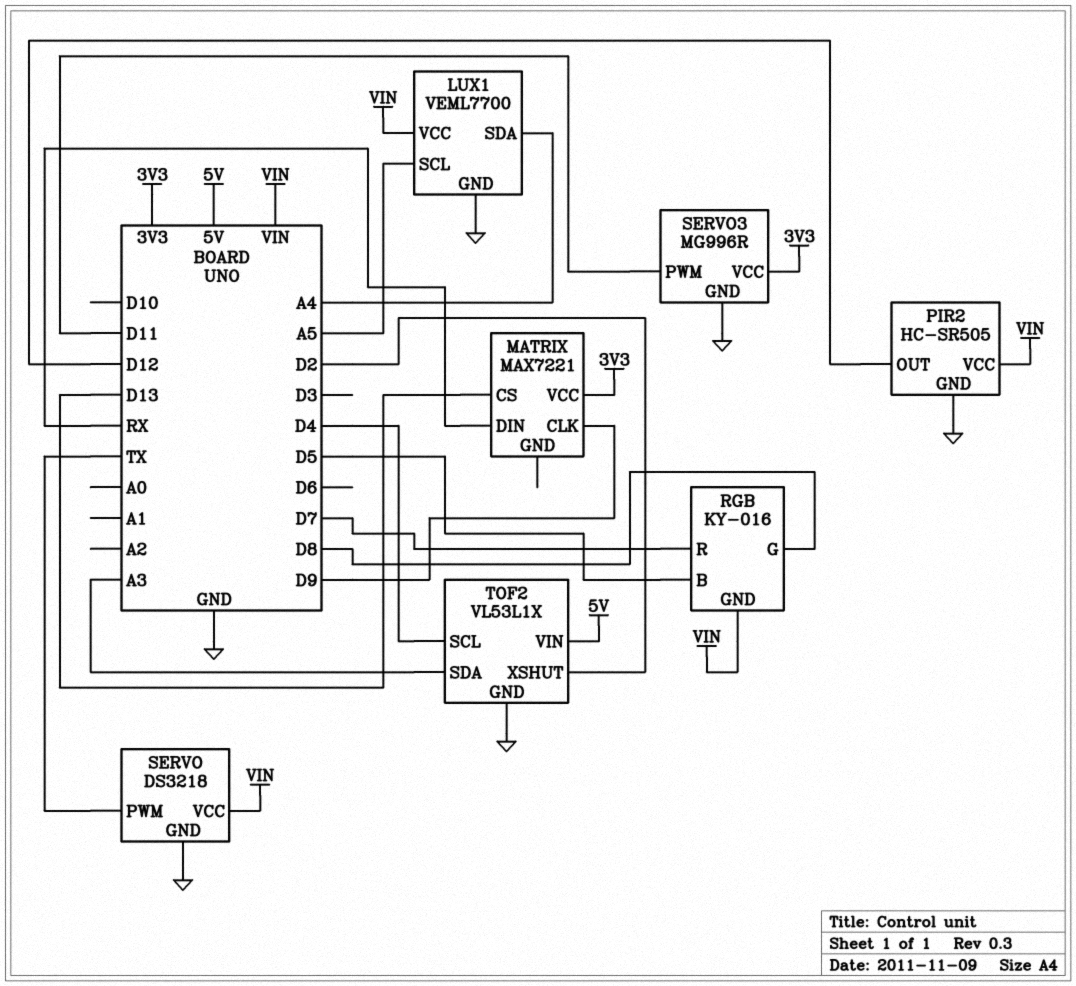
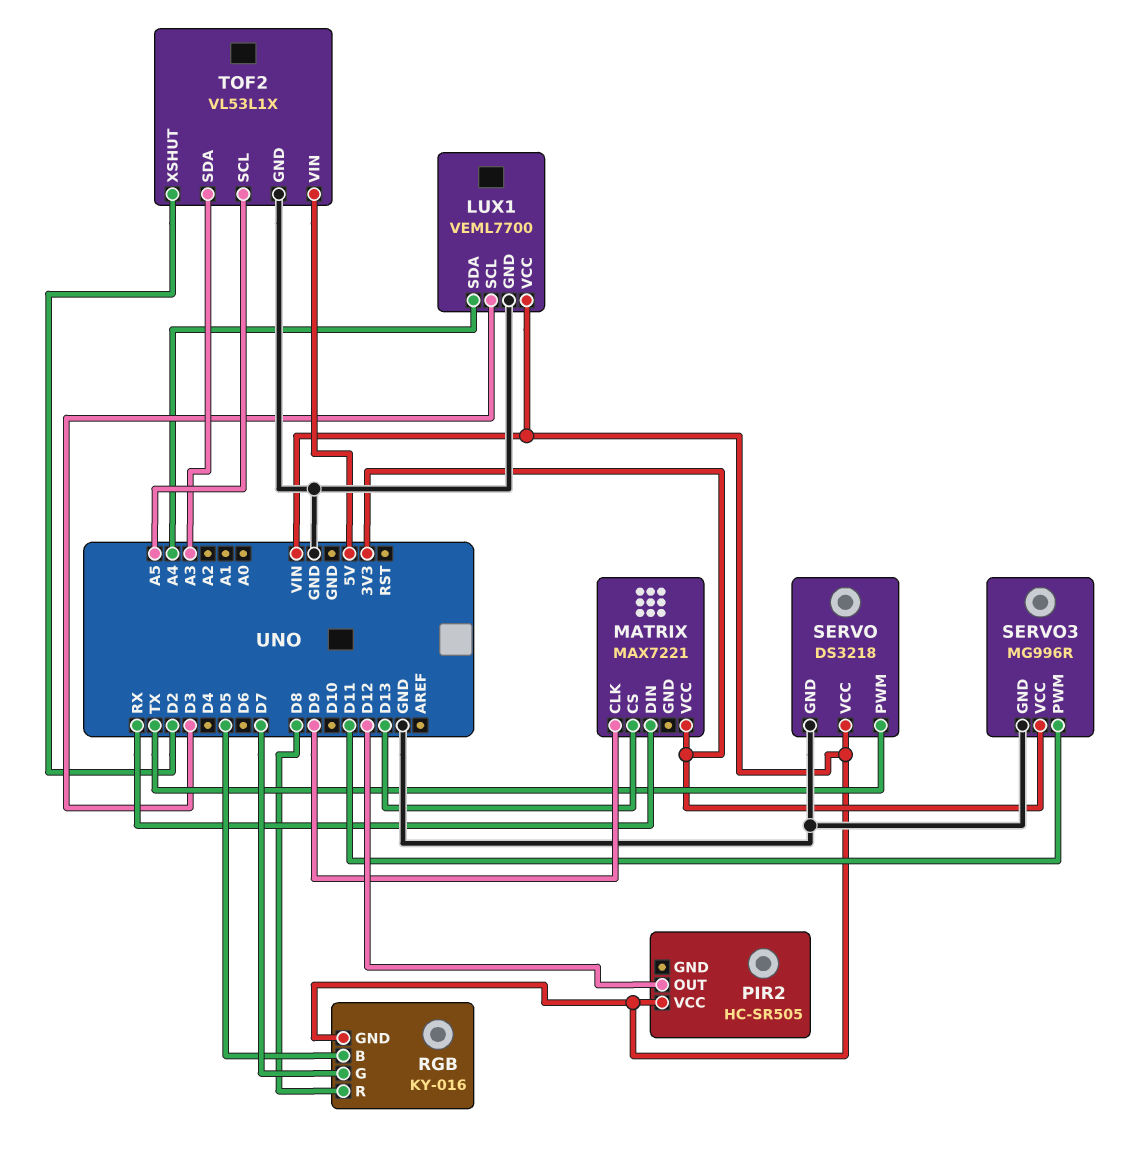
LUX1 pin SCL: A5 -> D3
PIR2 pin GND: GND -> none
RGB pin G: D8 -> D7
RGB pin R: D7 -> D8
TOF2 pin SCL: D4 -> A5

